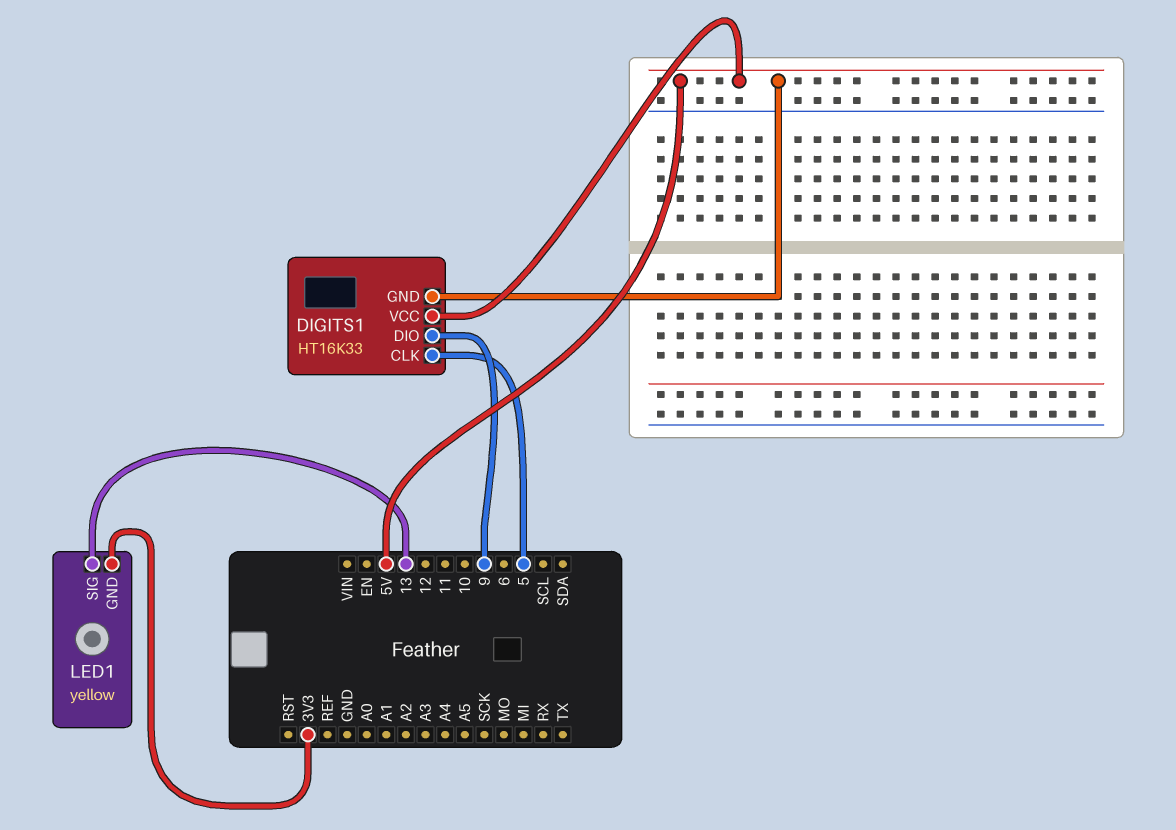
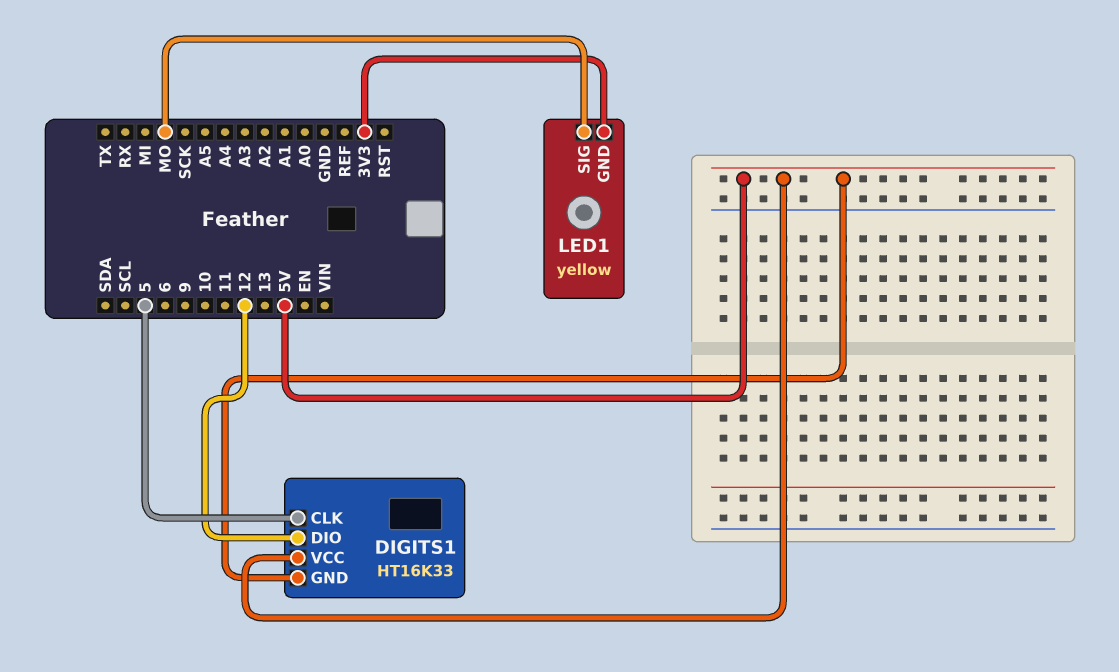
DIGITS1 pin DIO: 9 -> 12
LED1 pin SIG: 13 -> MO

